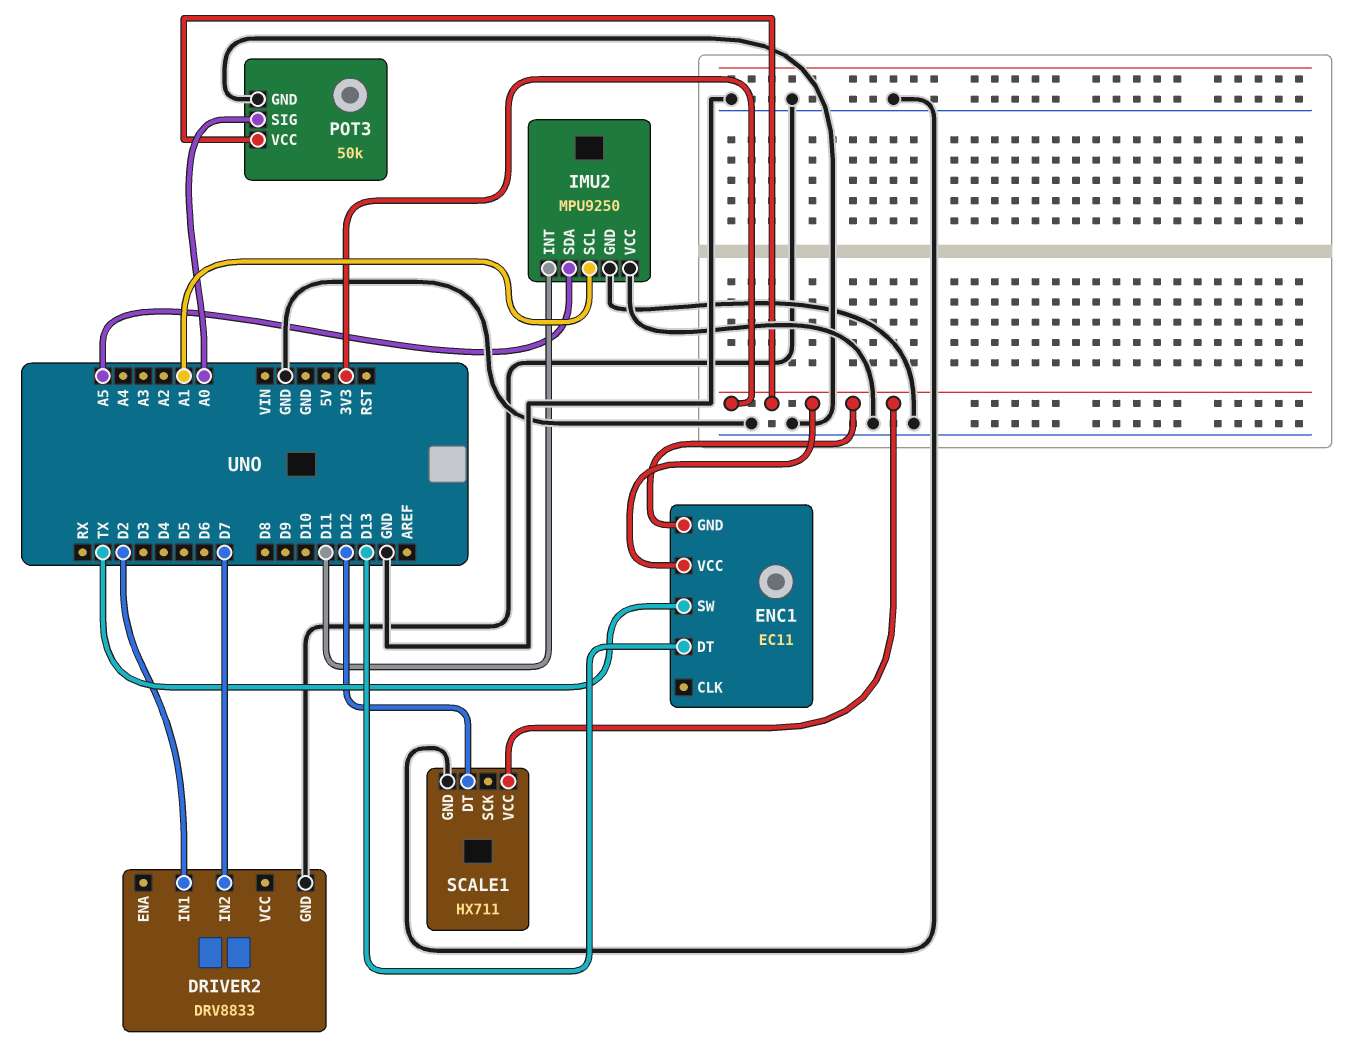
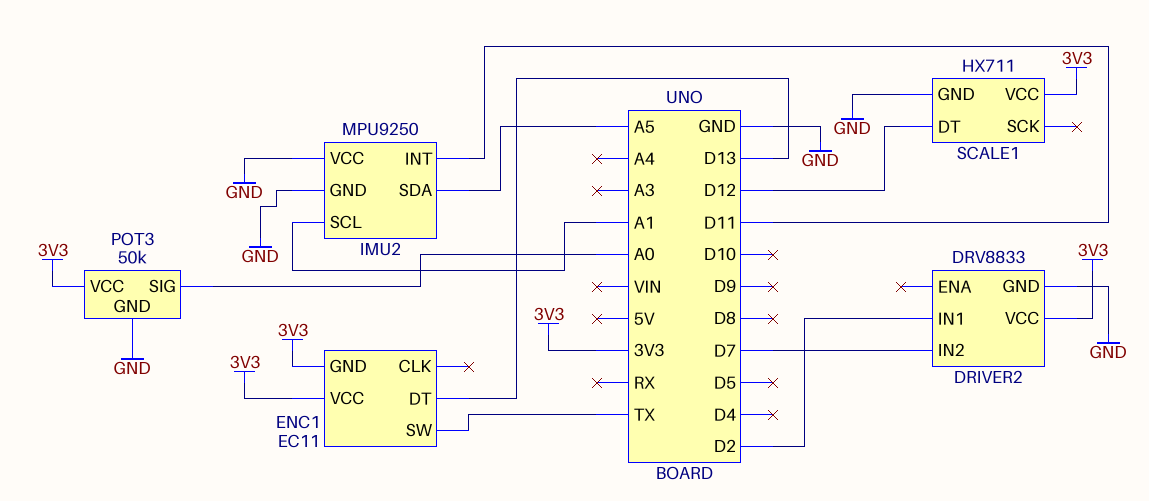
DRIVER2 pin VCC: none -> 3V3

